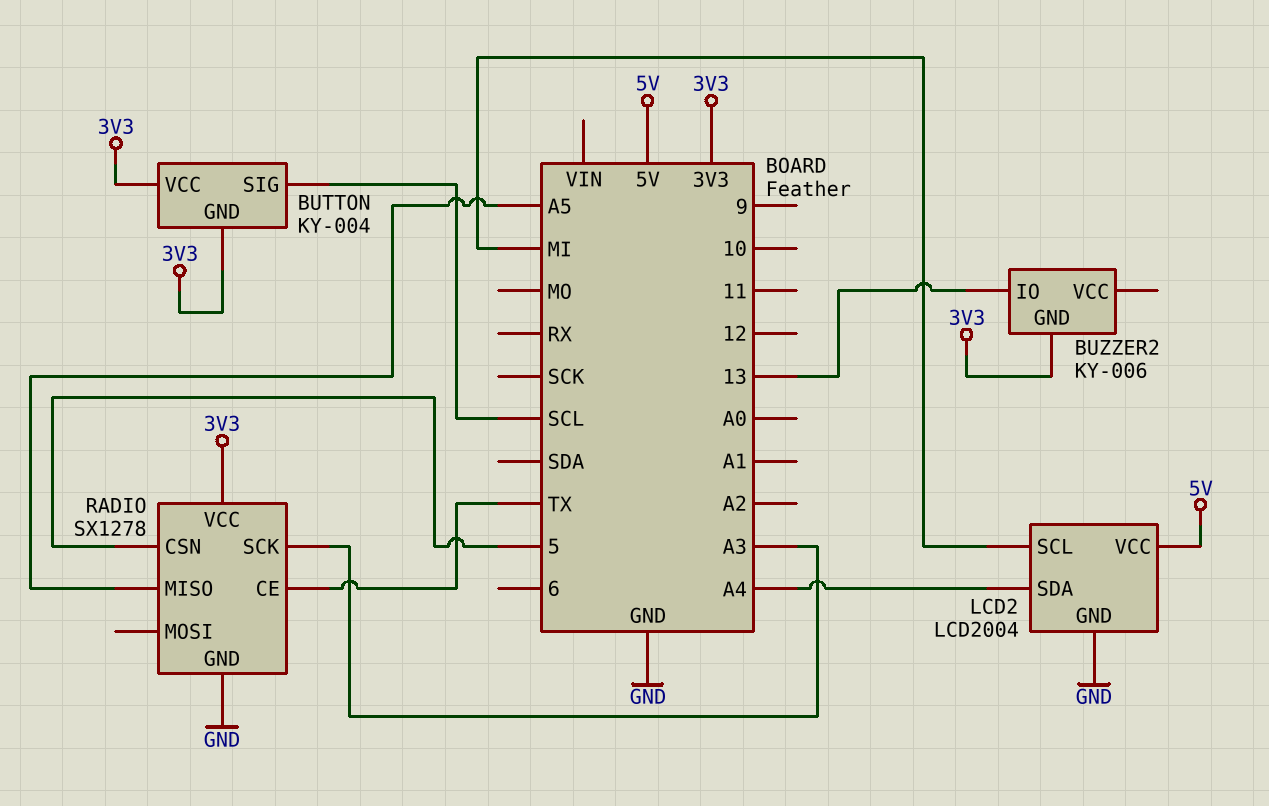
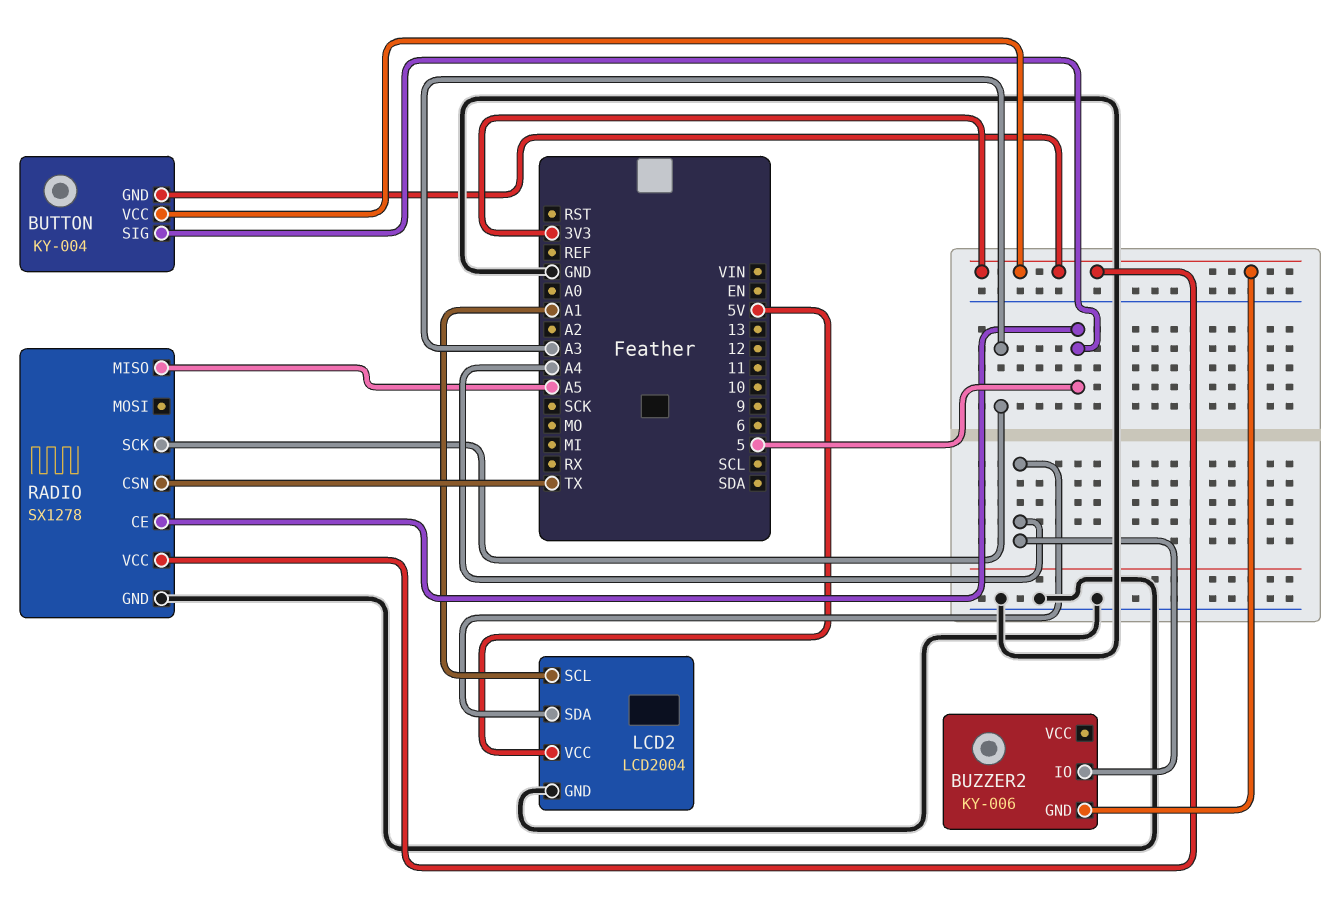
BUTTON pin SIG: SCL -> 5
BUZZER2 pin IO: 13 -> A4
LCD2 pin SCL: MI -> A1
RADIO pin CE: TX -> 5
RADIO pin CSN: 5 -> TX

